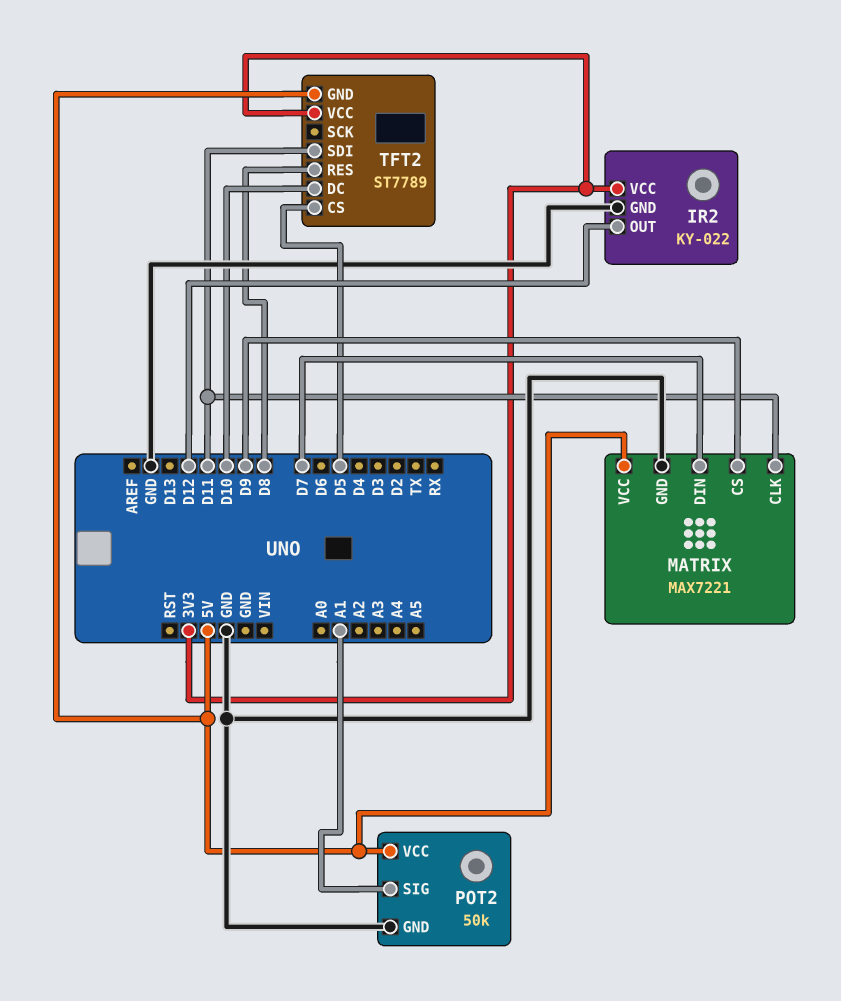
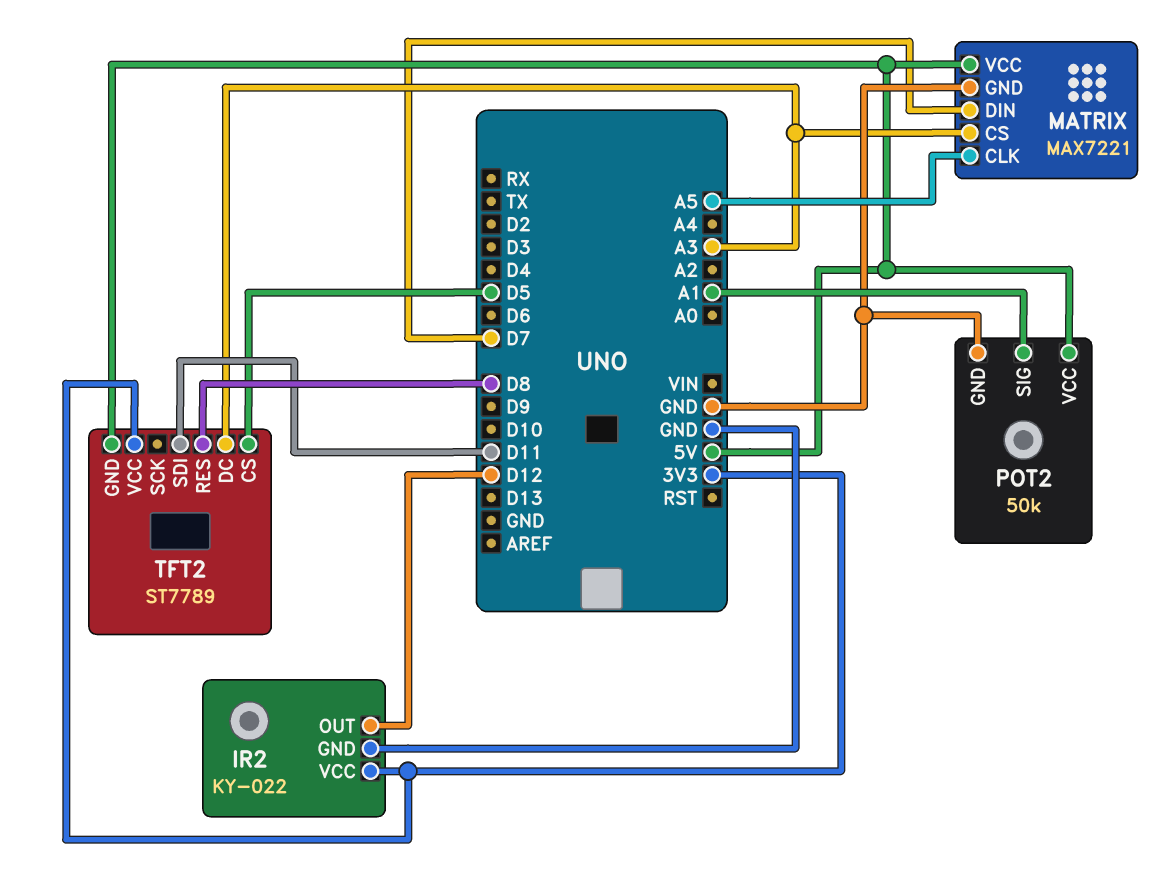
MATRIX pin CLK: D11 -> A5
MATRIX pin CS: D9 -> A3
TFT2 pin DC: D10 -> A3

